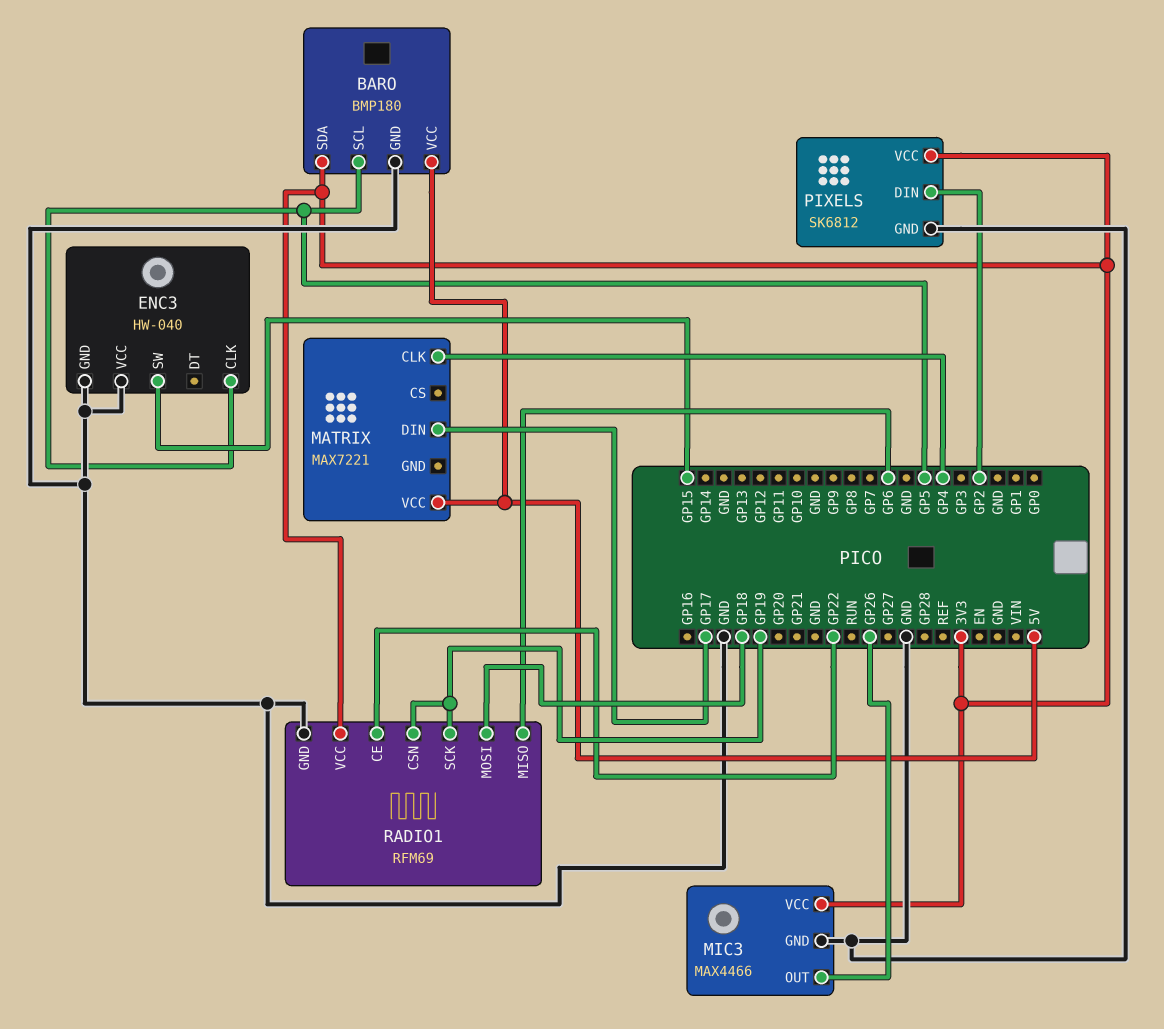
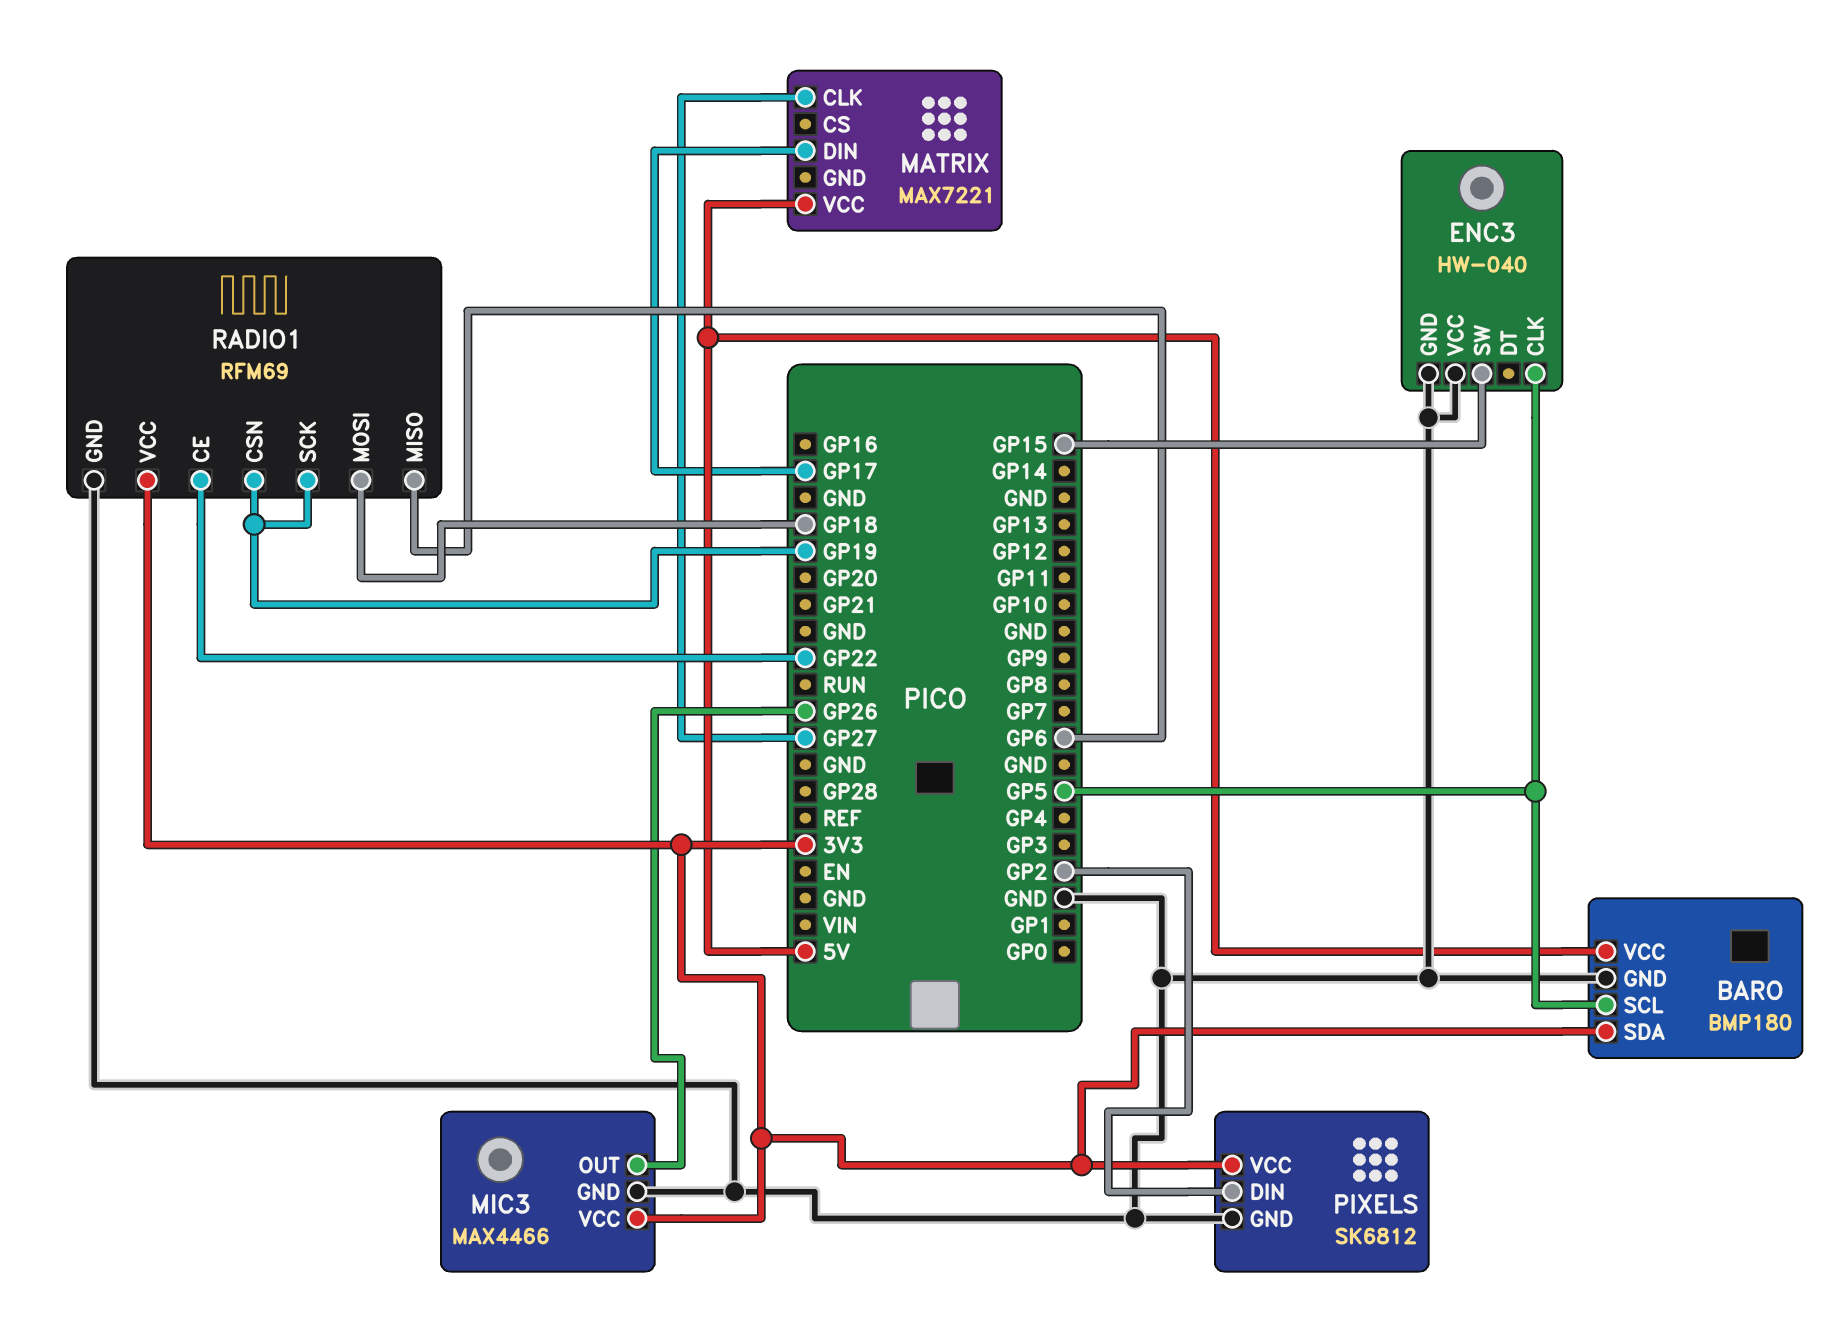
MATRIX pin CLK: GP4 -> GP27

